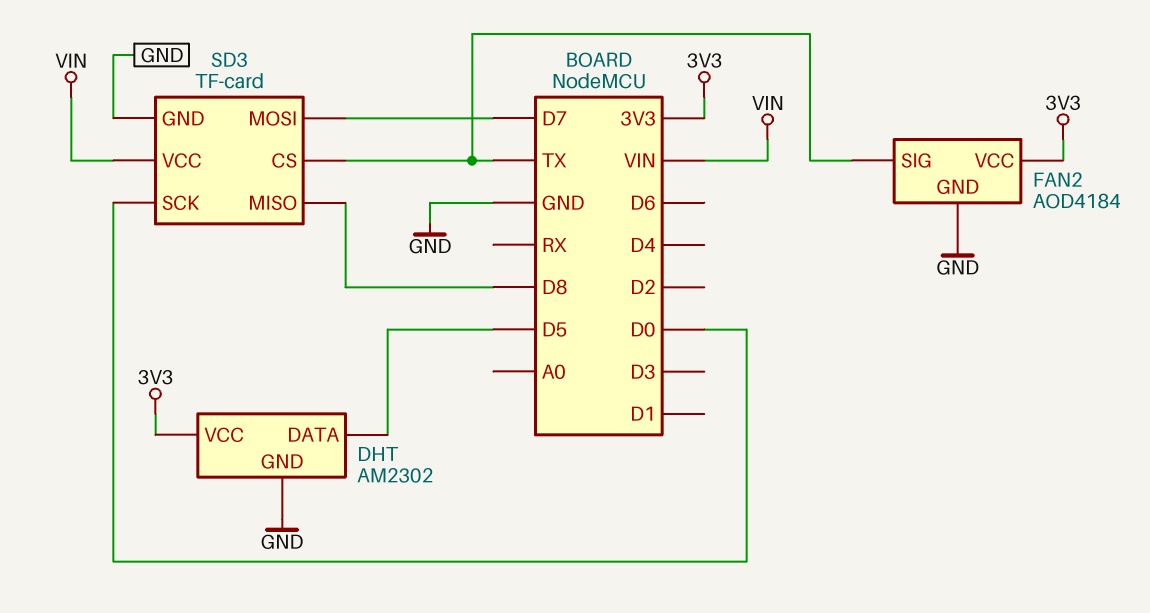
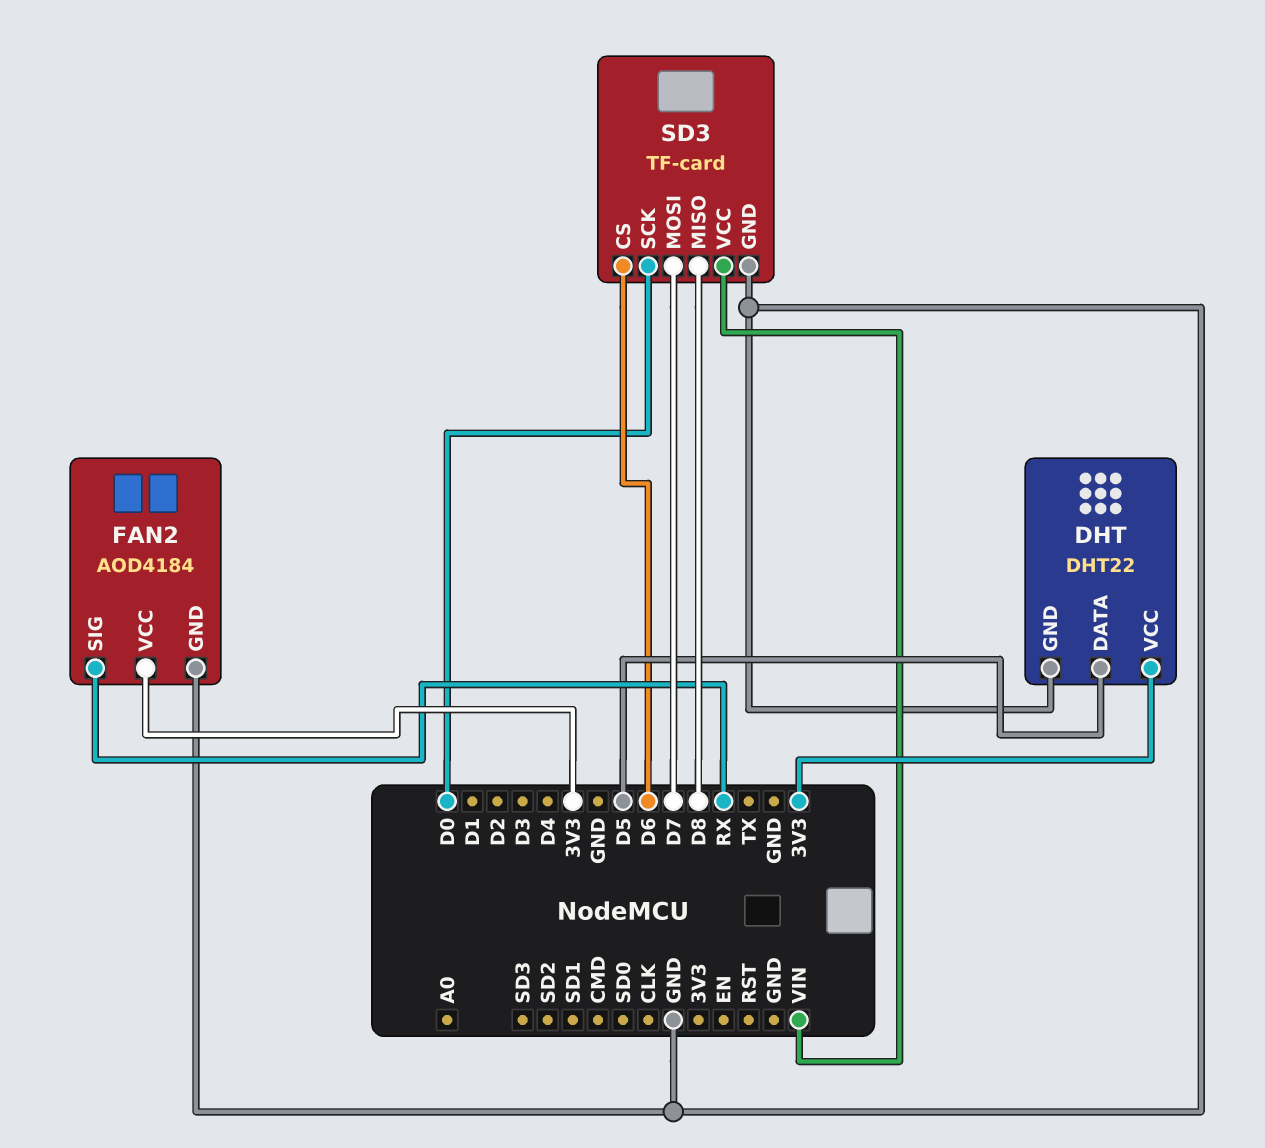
DHT: AM2302 -> DHT22
FAN2 pin SIG: TX -> RX
SD3 pin CS: TX -> D6

